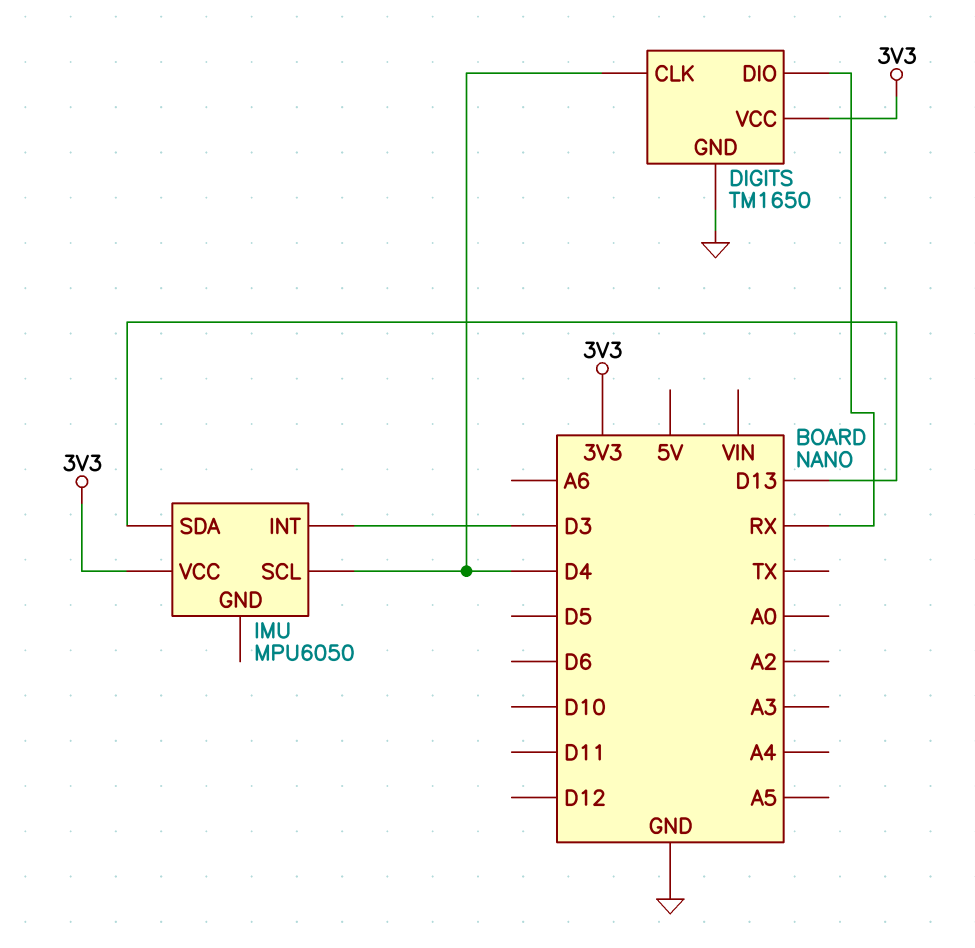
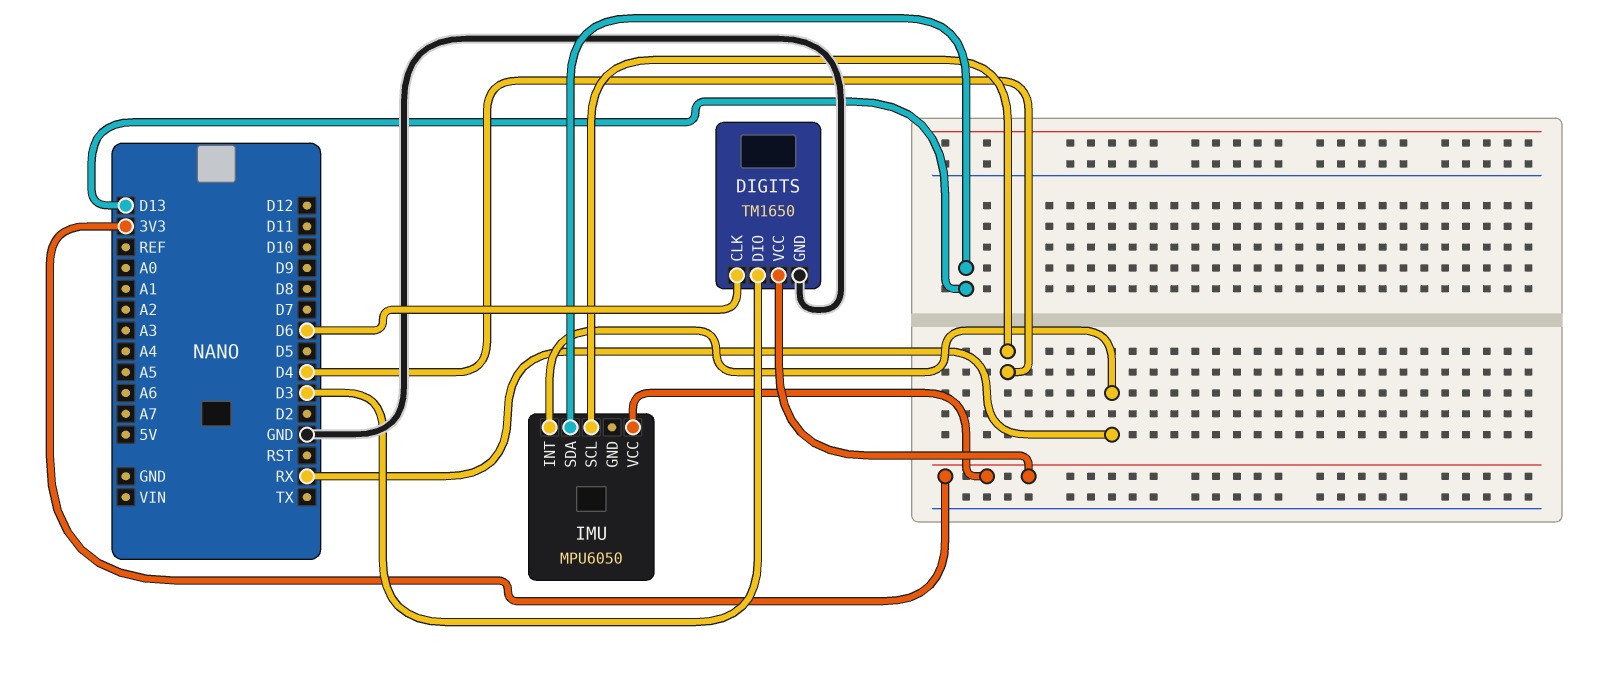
DIGITS pin CLK: D4 -> D6
DIGITS pin DIO: RX -> D3
IMU pin INT: D3 -> RX

